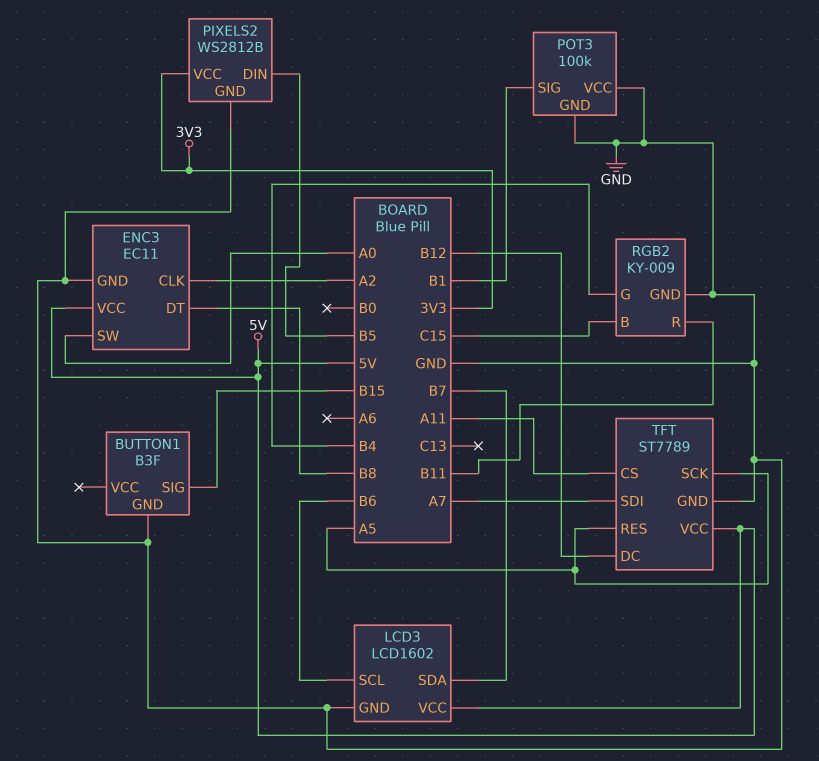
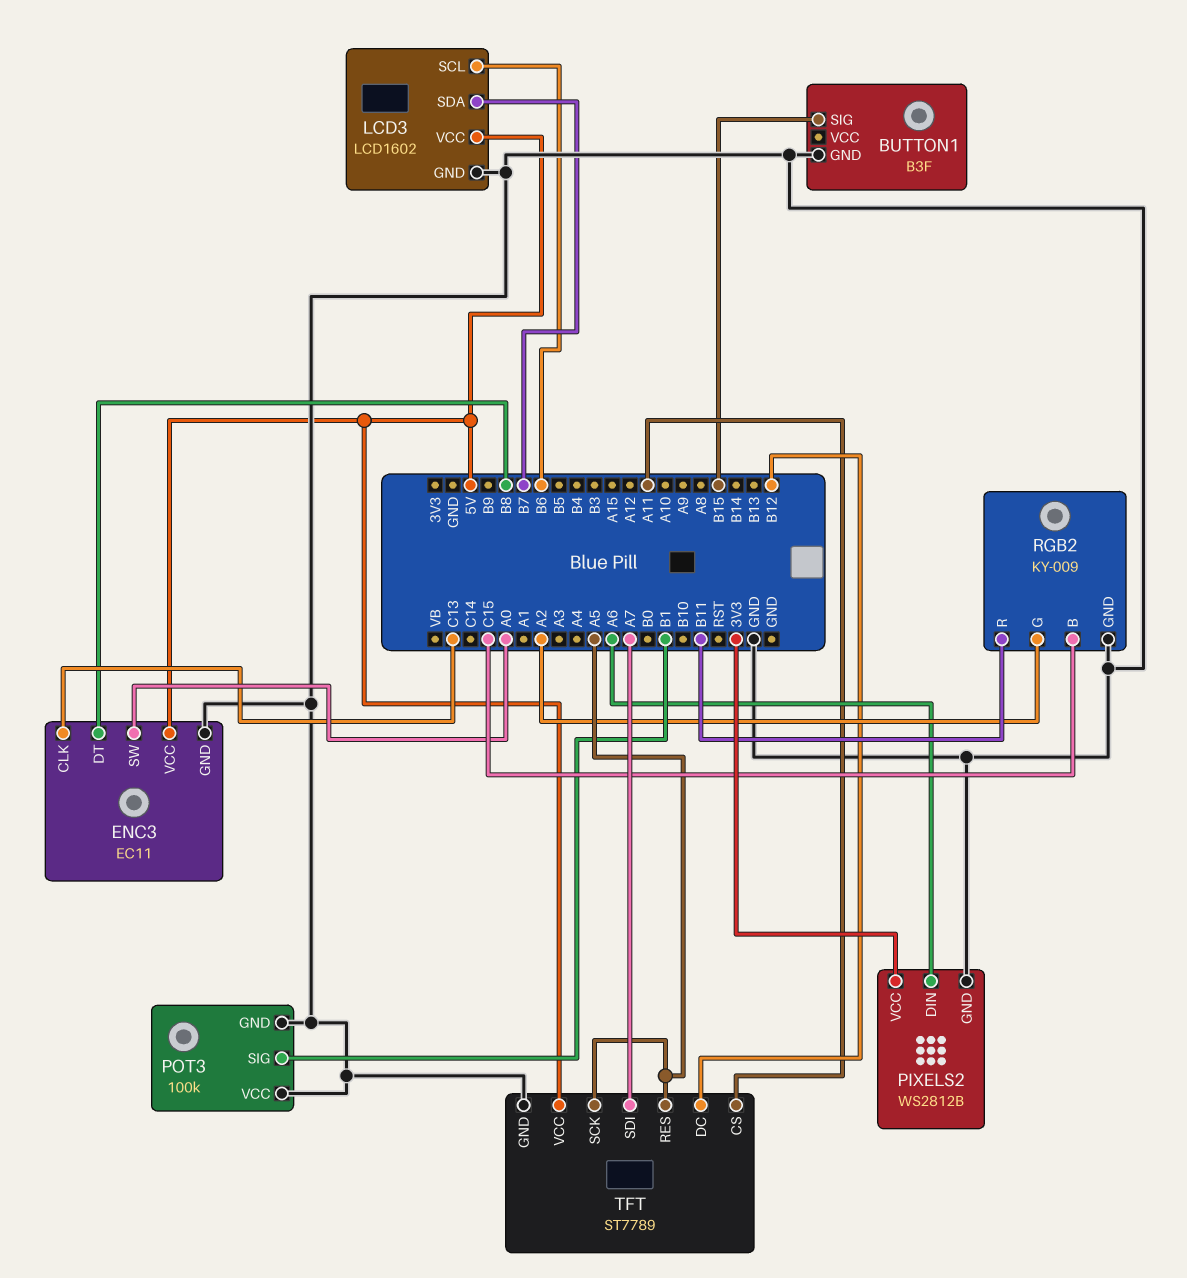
ENC3 pin CLK: A2 -> C13
PIXELS2 pin DIN: B5 -> A6
RGB2 pin G: B4 -> A2

